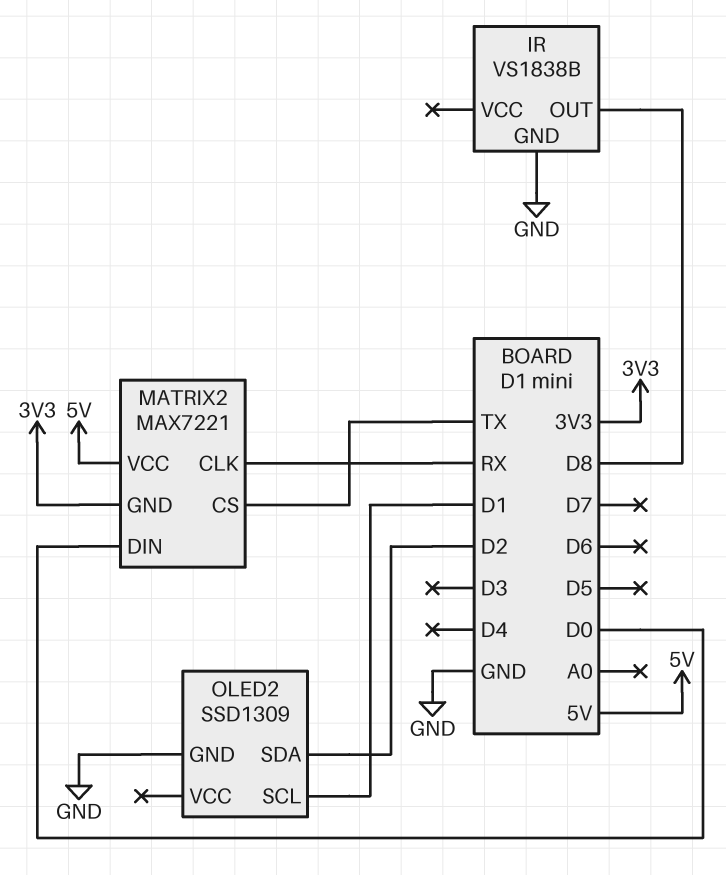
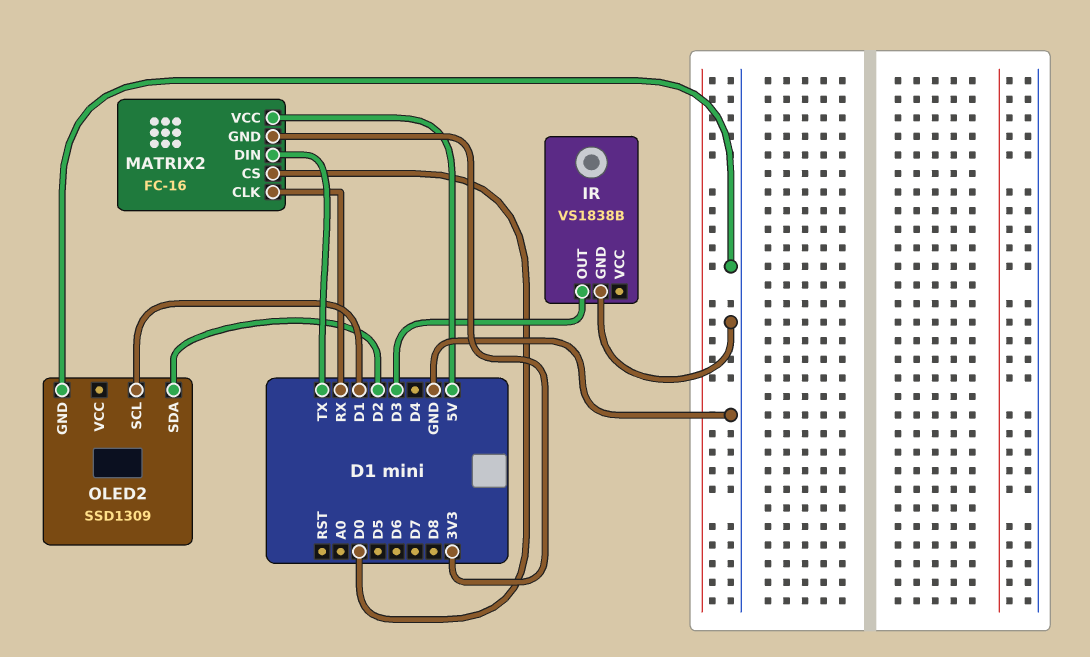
IR pin OUT: D8 -> D3
MATRIX2: MAX7221 -> FC-16
MATRIX2 pin CS: TX -> D0
MATRIX2 pin DIN: D0 -> TX

